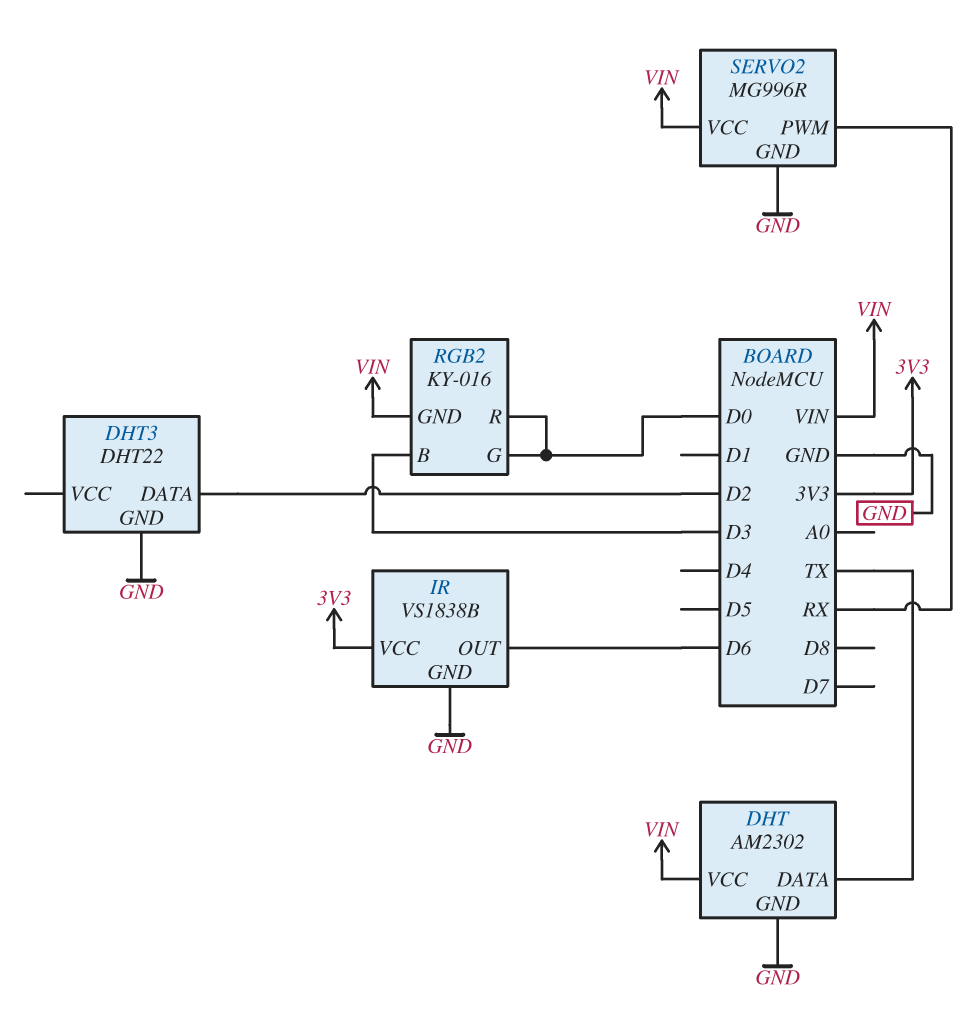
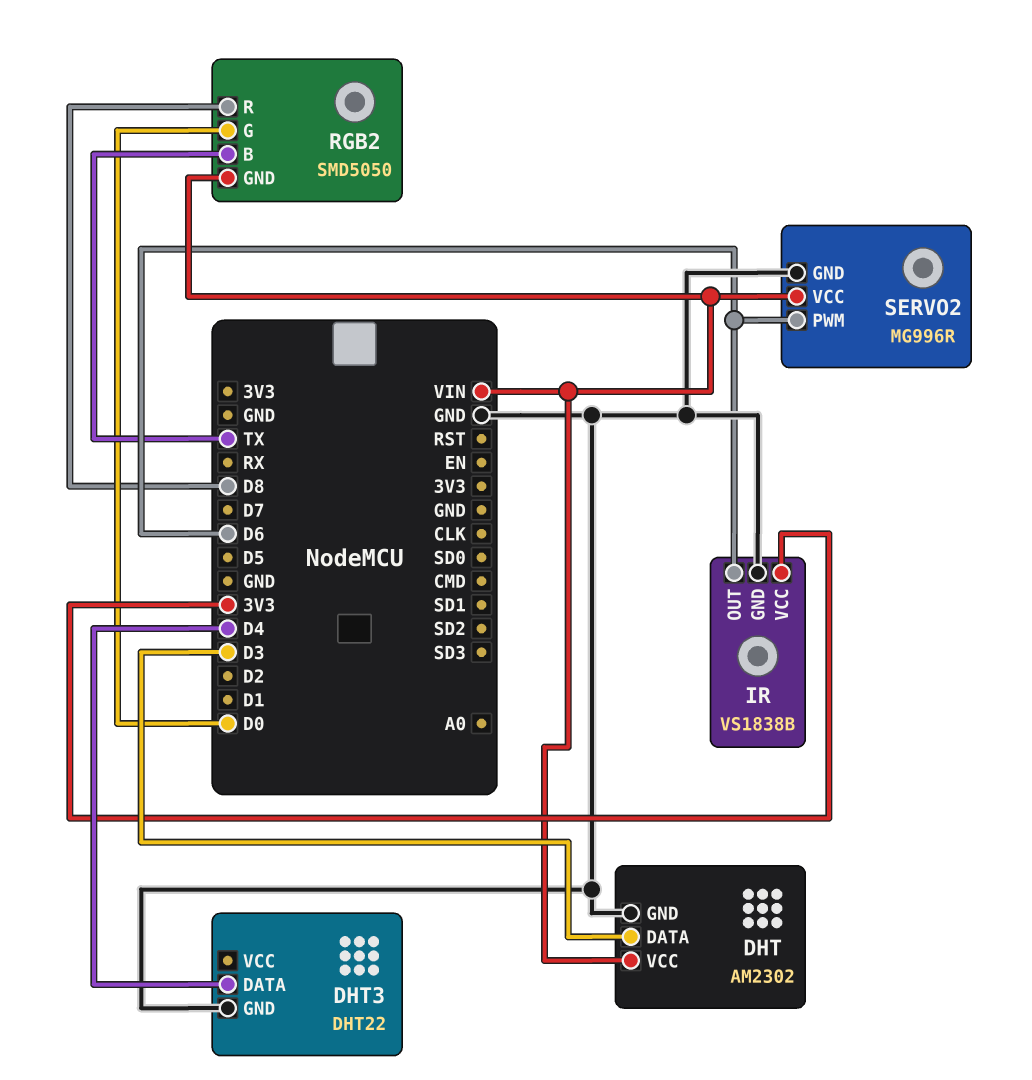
DHT pin DATA: TX -> D3
DHT3 pin DATA: D2 -> D4
RGB2: KY-016 -> SMD5050
RGB2 pin B: D3 -> TX
RGB2 pin R: D0 -> D8
SERVO2 pin PWM: RX -> D6

